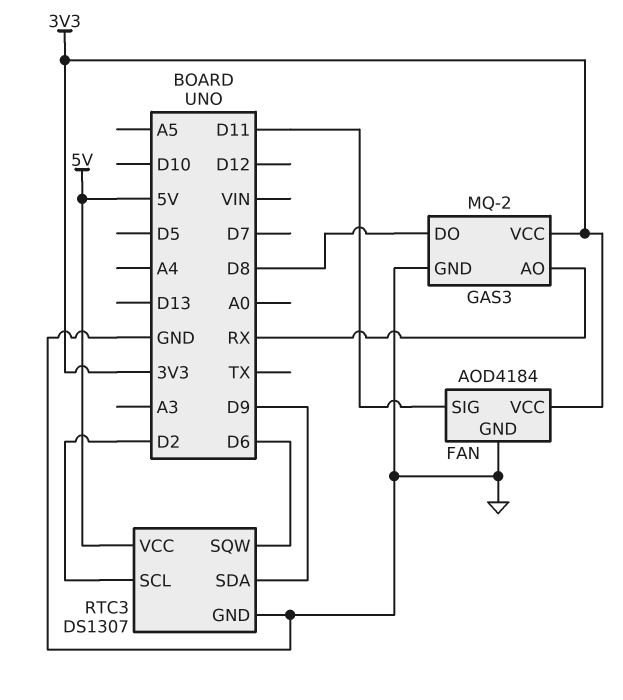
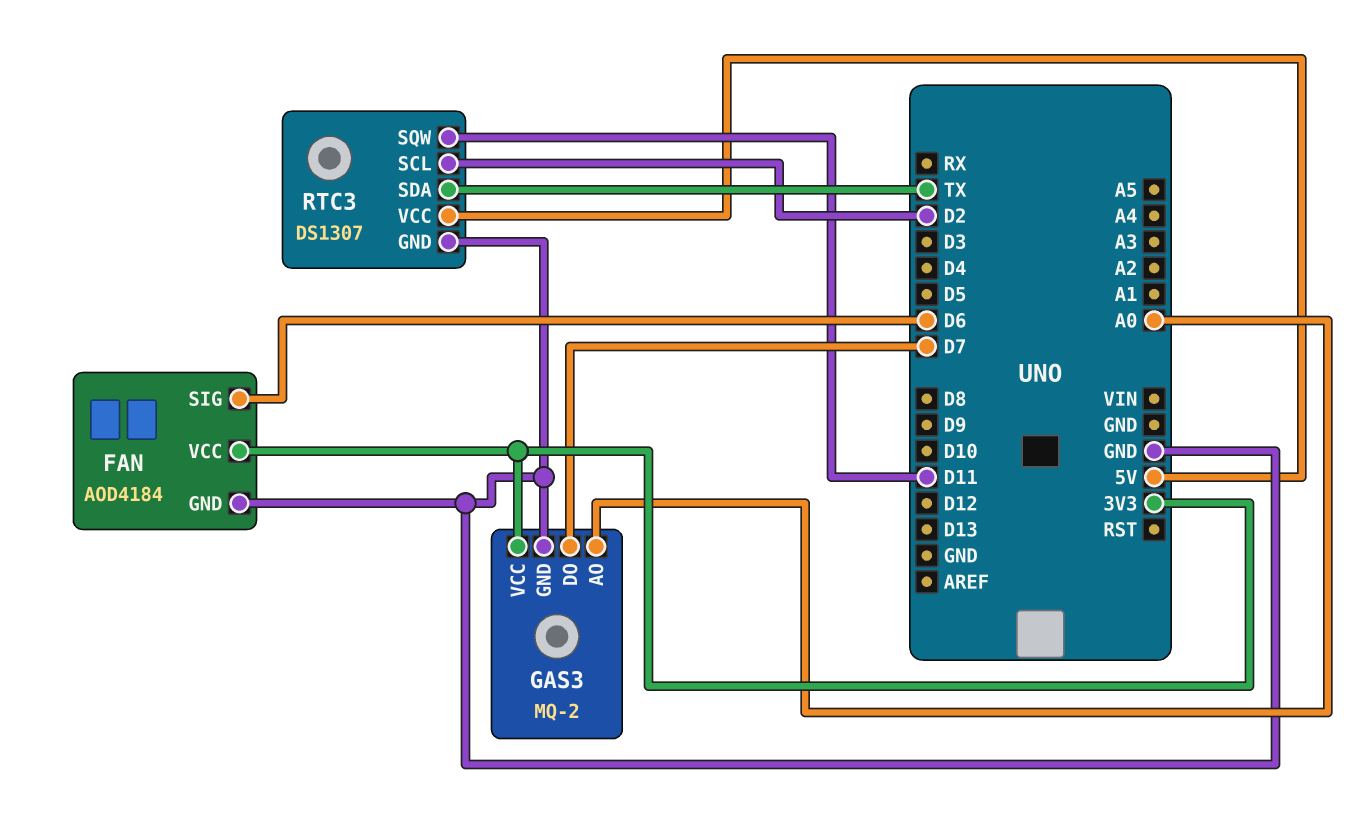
FAN pin SIG: D11 -> D6
GAS3 pin AO: RX -> A0
GAS3 pin DO: D8 -> D7
RTC3 pin SDA: D9 -> TX
RTC3 pin SQW: D6 -> D11

